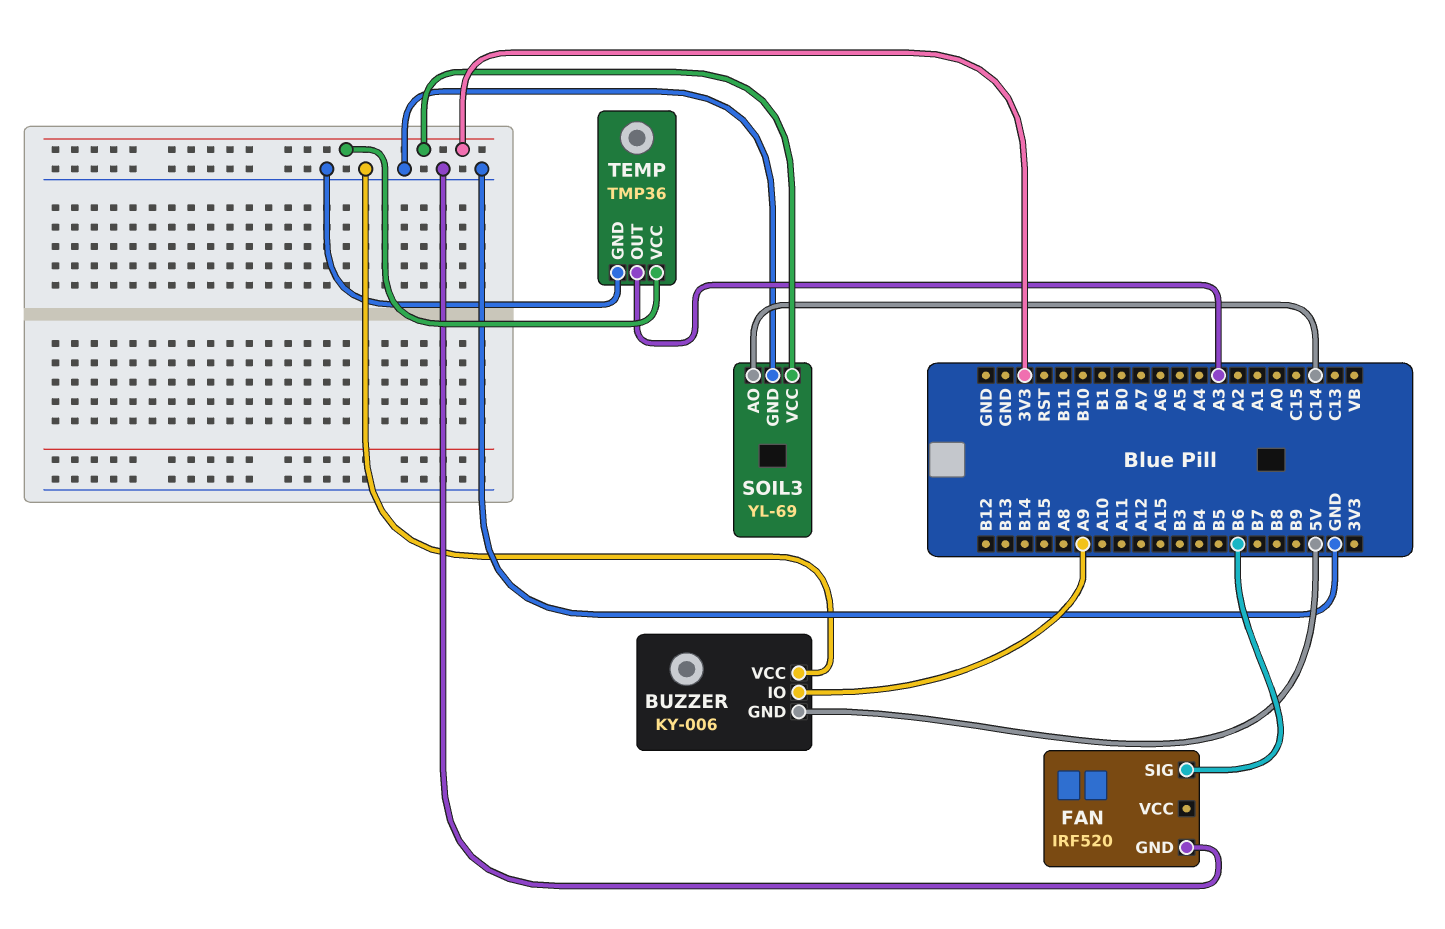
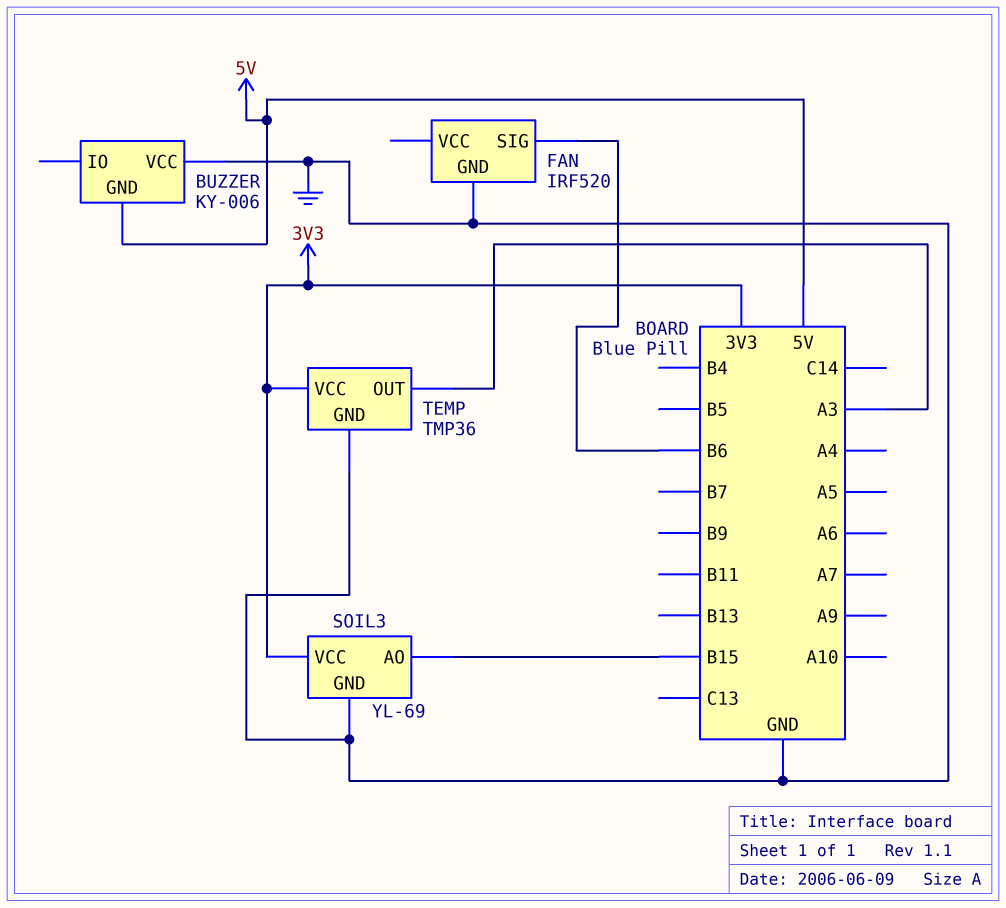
BUZZER pin IO: A9 -> none
SOIL3 pin AO: C14 -> B15

